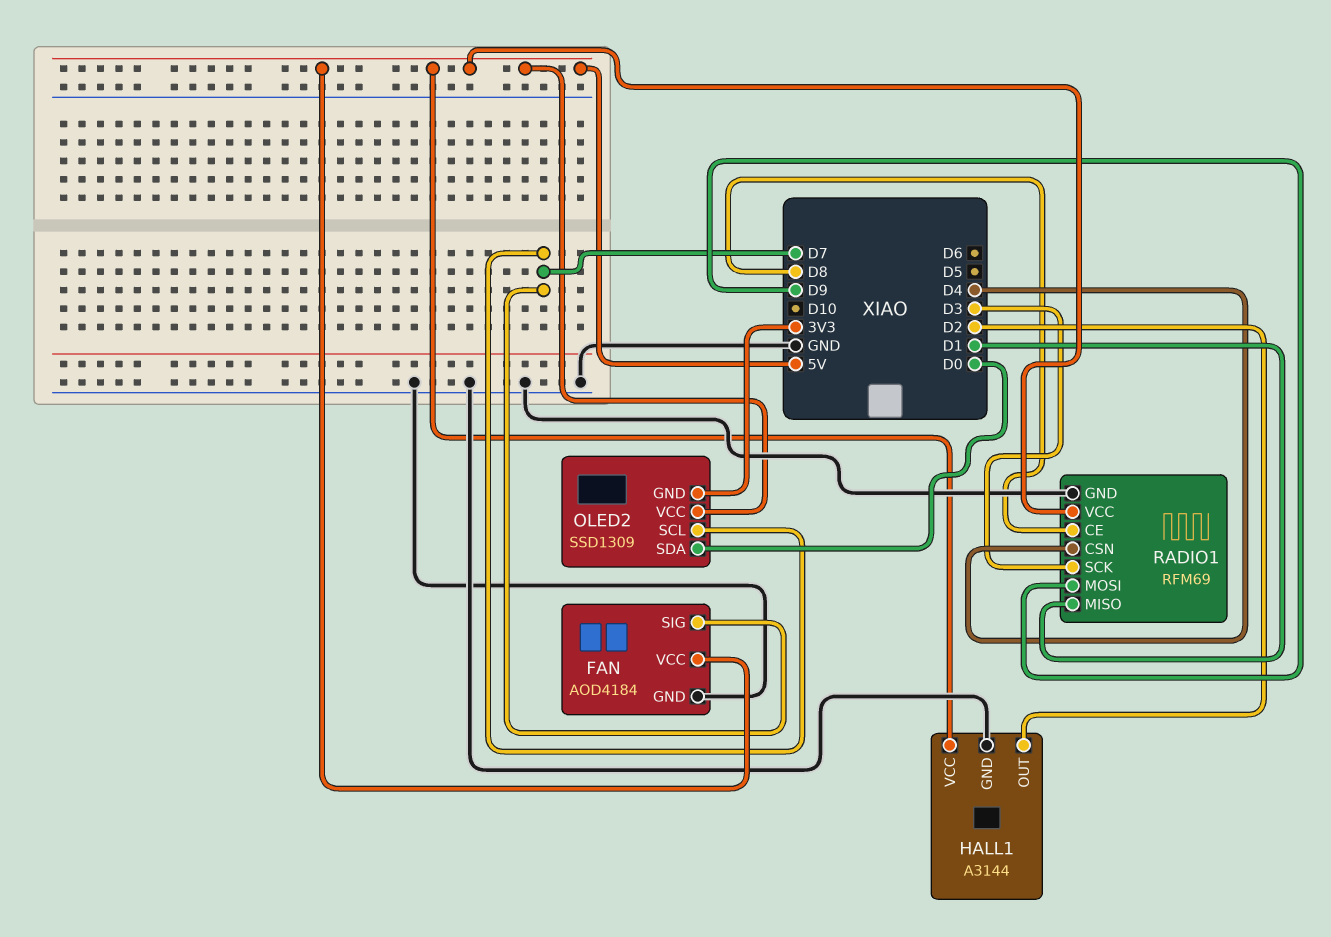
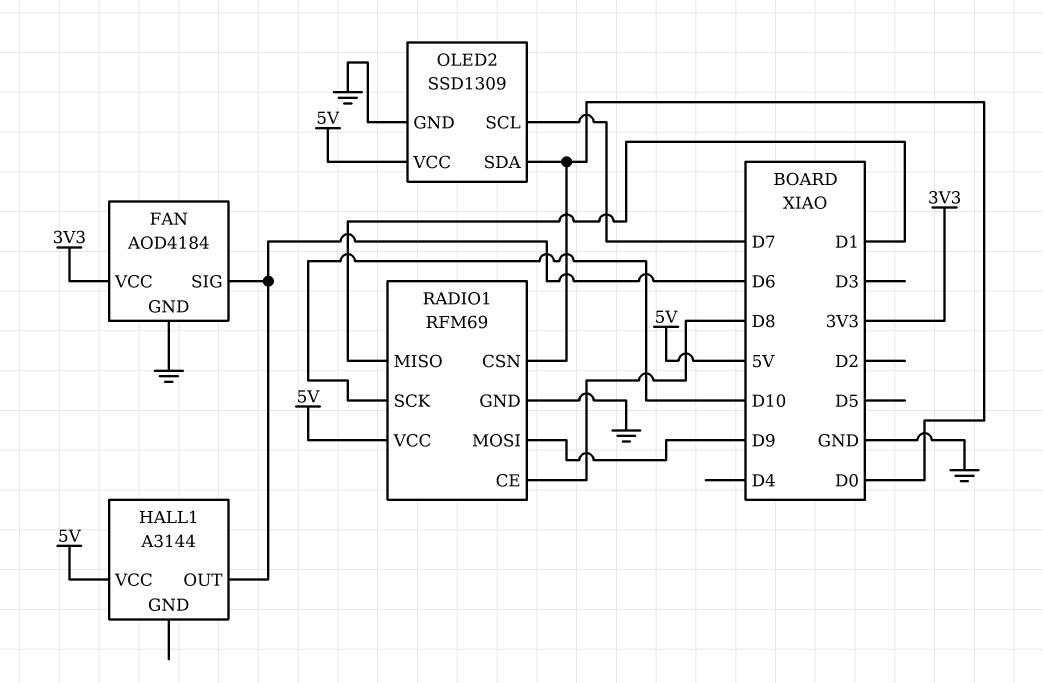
FAN pin SIG: D7 -> D6
FAN pin VCC: 5V -> 3V3
HALL1 pin GND: GND -> none
HALL1 pin OUT: D2 -> D6
OLED2 pin GND: 3V3 -> GND
RADIO1 pin CSN: D4 -> D0
RADIO1 pin SCK: D3 -> D10

